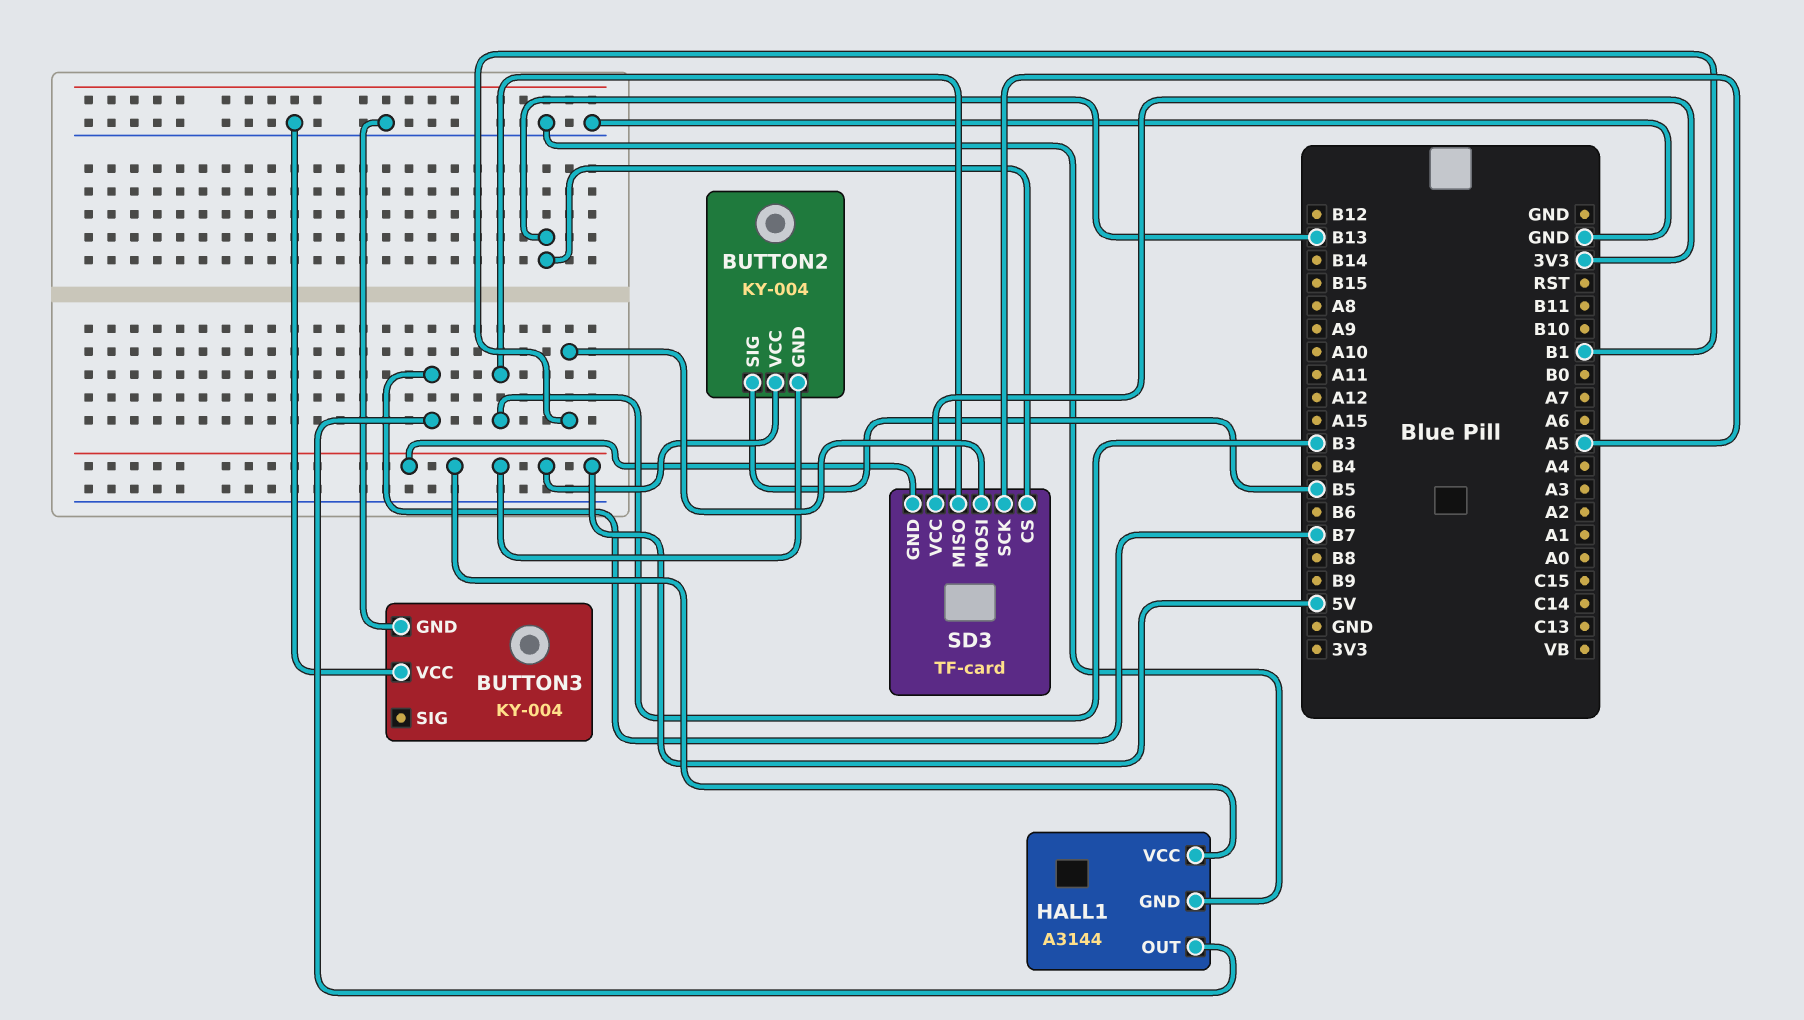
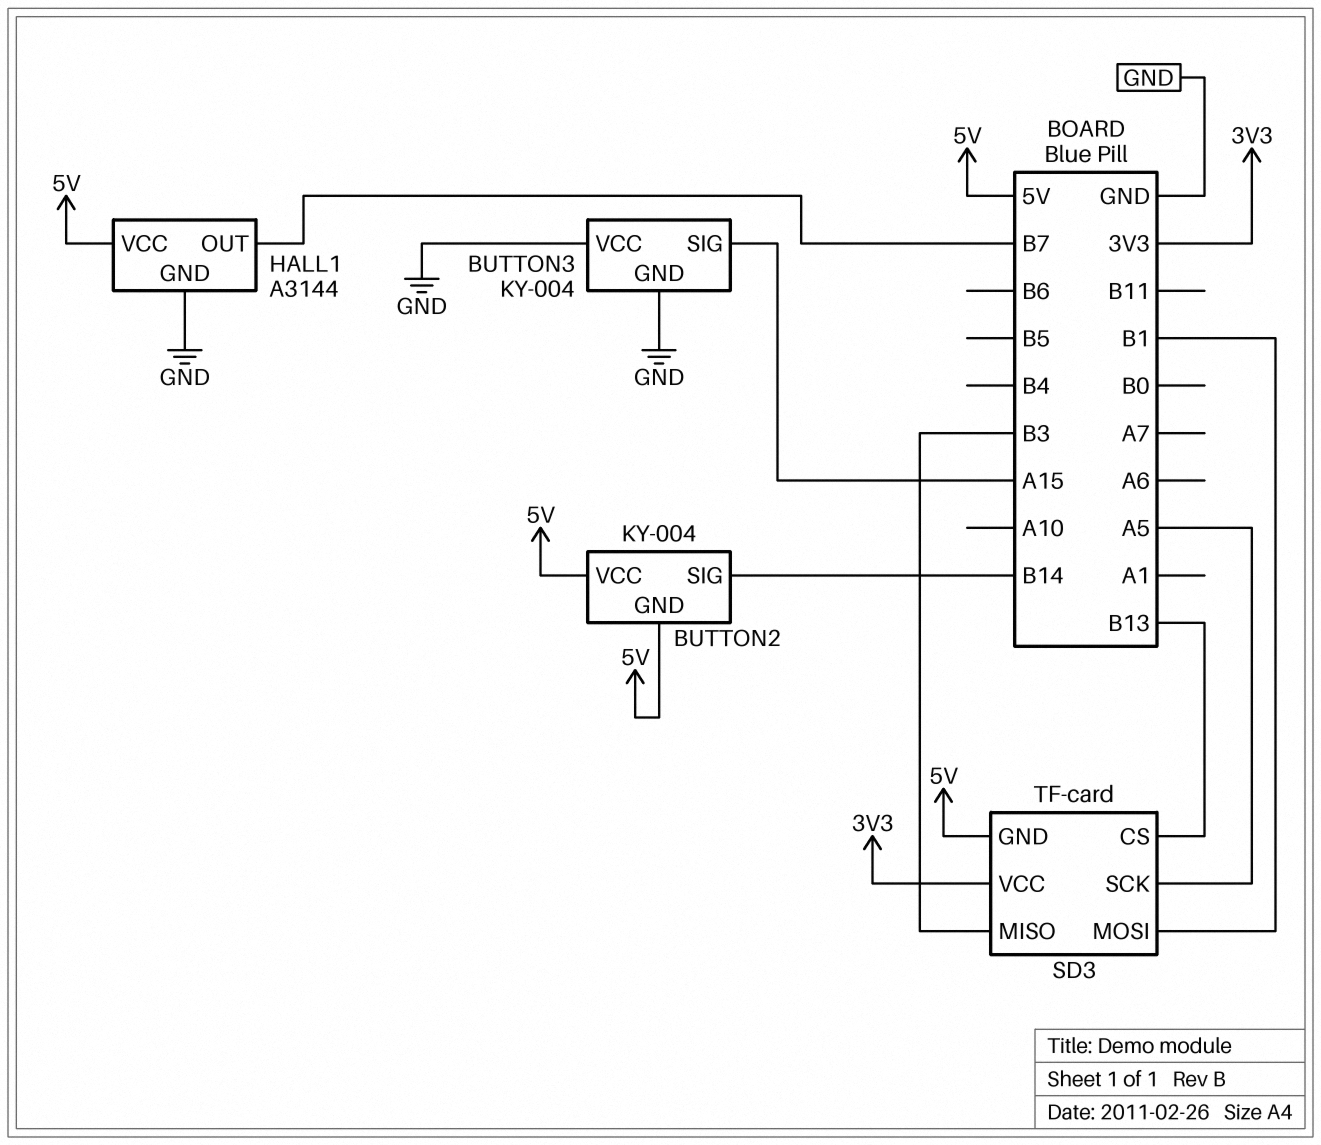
BUTTON2 pin SIG: B5 -> B14
BUTTON3 pin SIG: none -> A15

